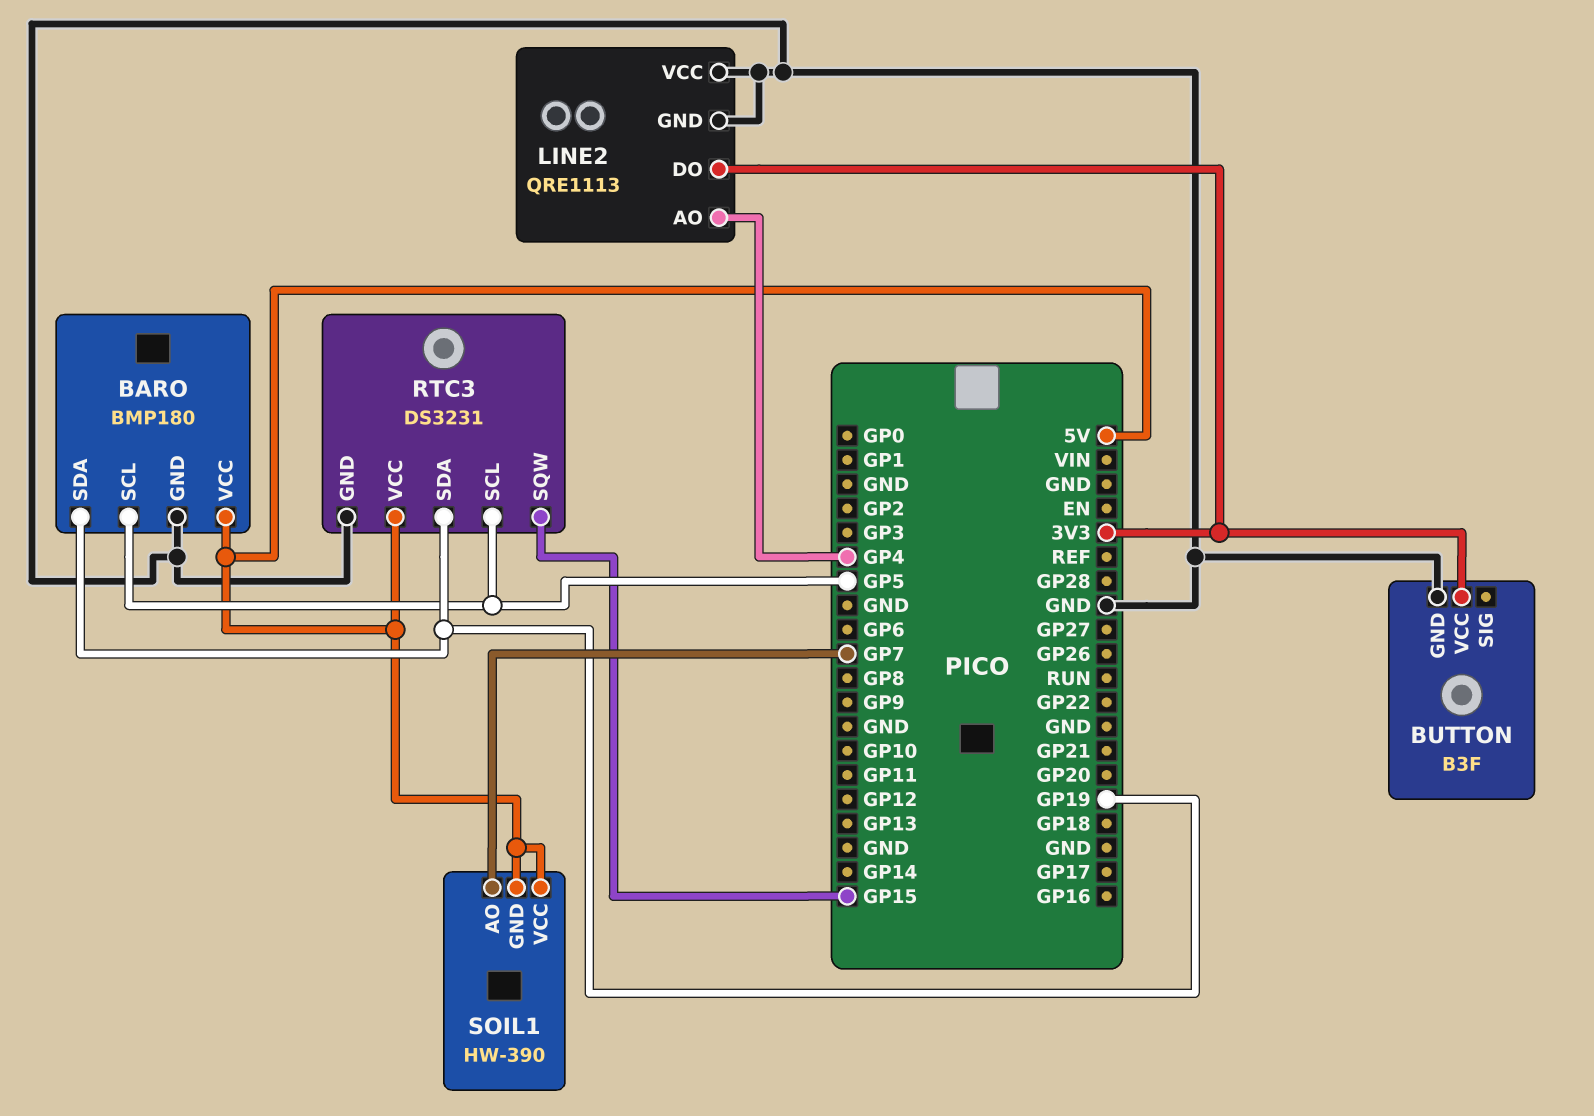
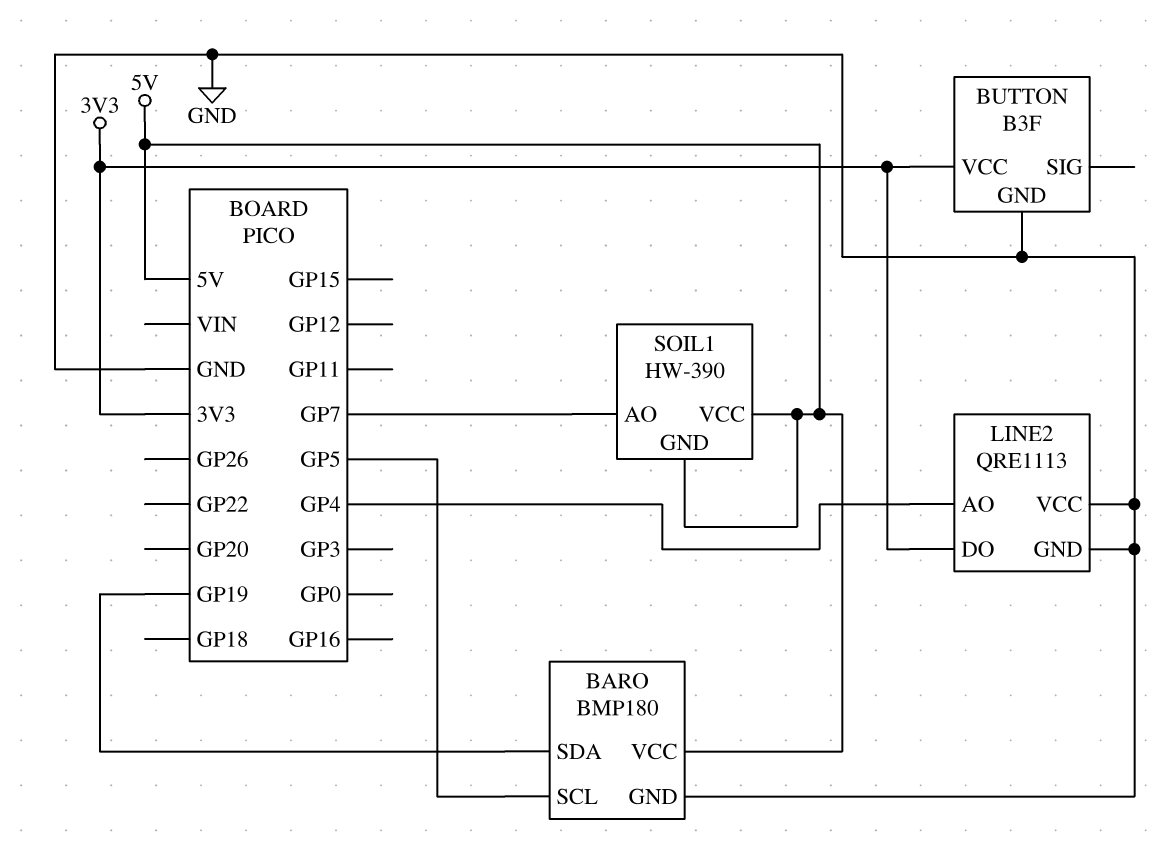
RTC3: DS3231 -> none
RTC3 pin GND: GND -> none
RTC3 pin SCL: GP5 -> none
RTC3 pin SDA: GP19 -> none
RTC3 pin SQW: GP15 -> none
RTC3 pin VCC: 5V -> none

